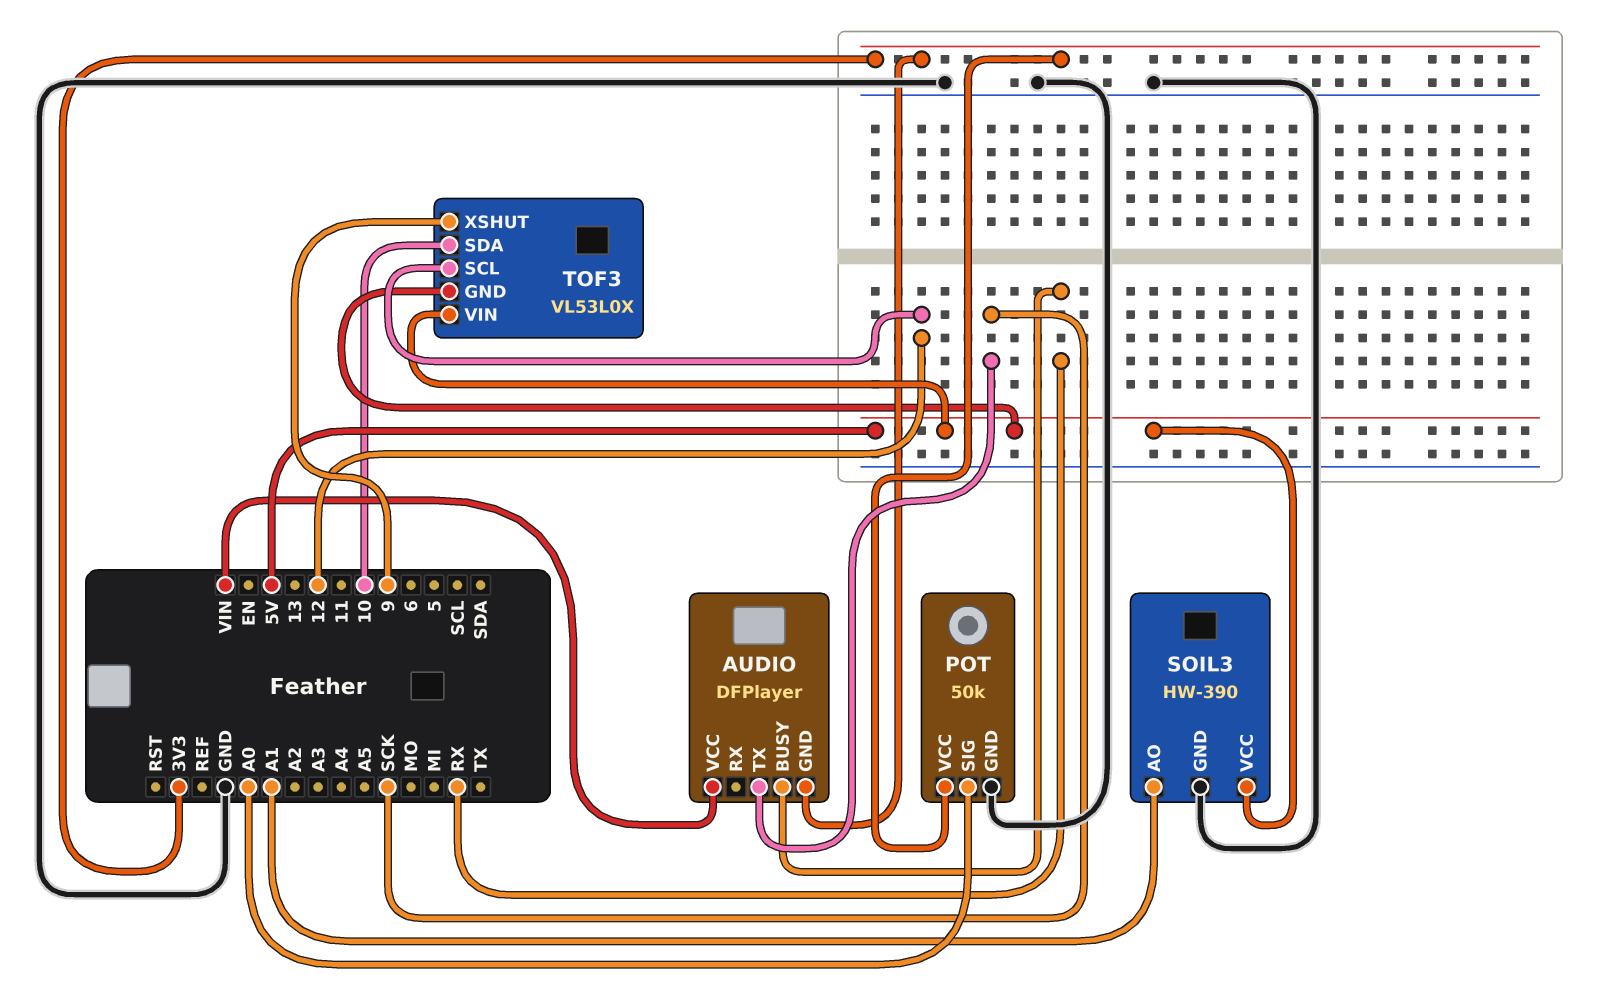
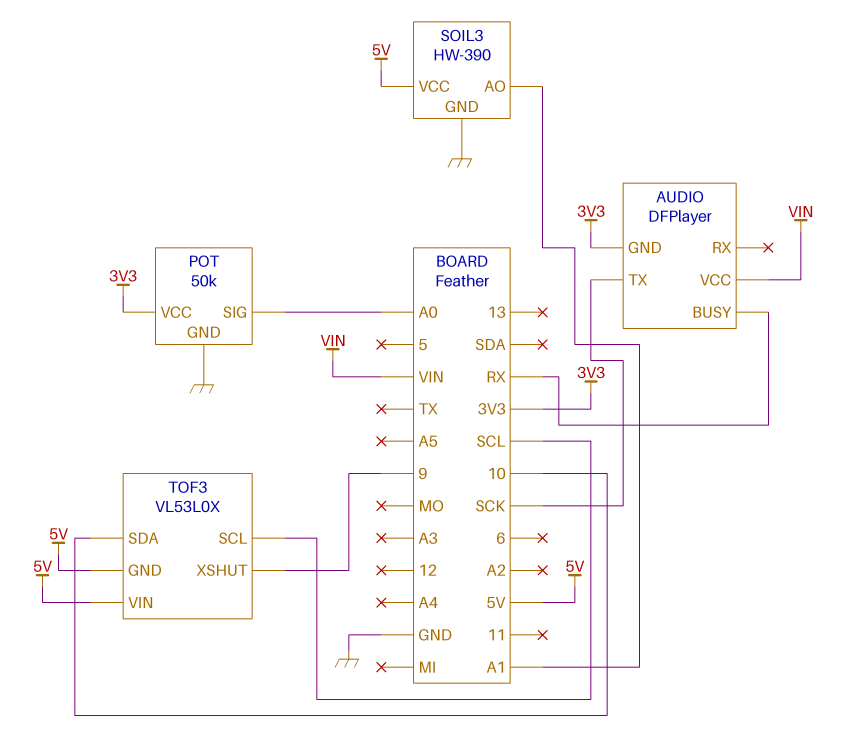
TOF3 pin SCL: 12 -> SCL

